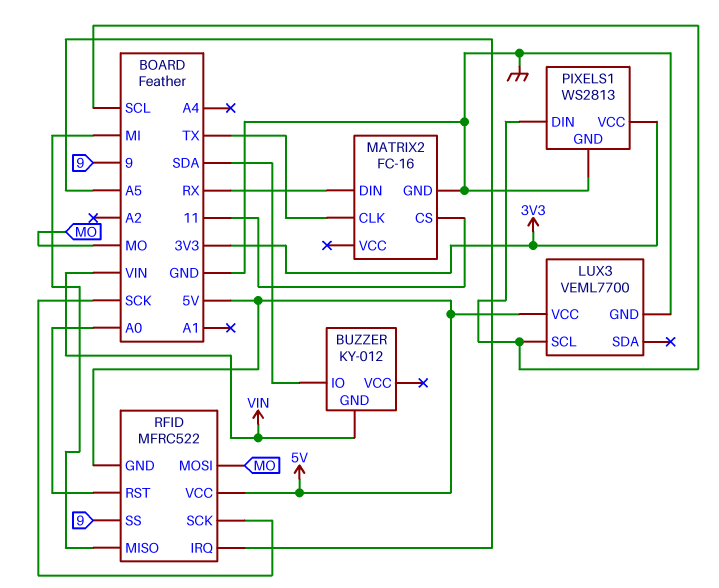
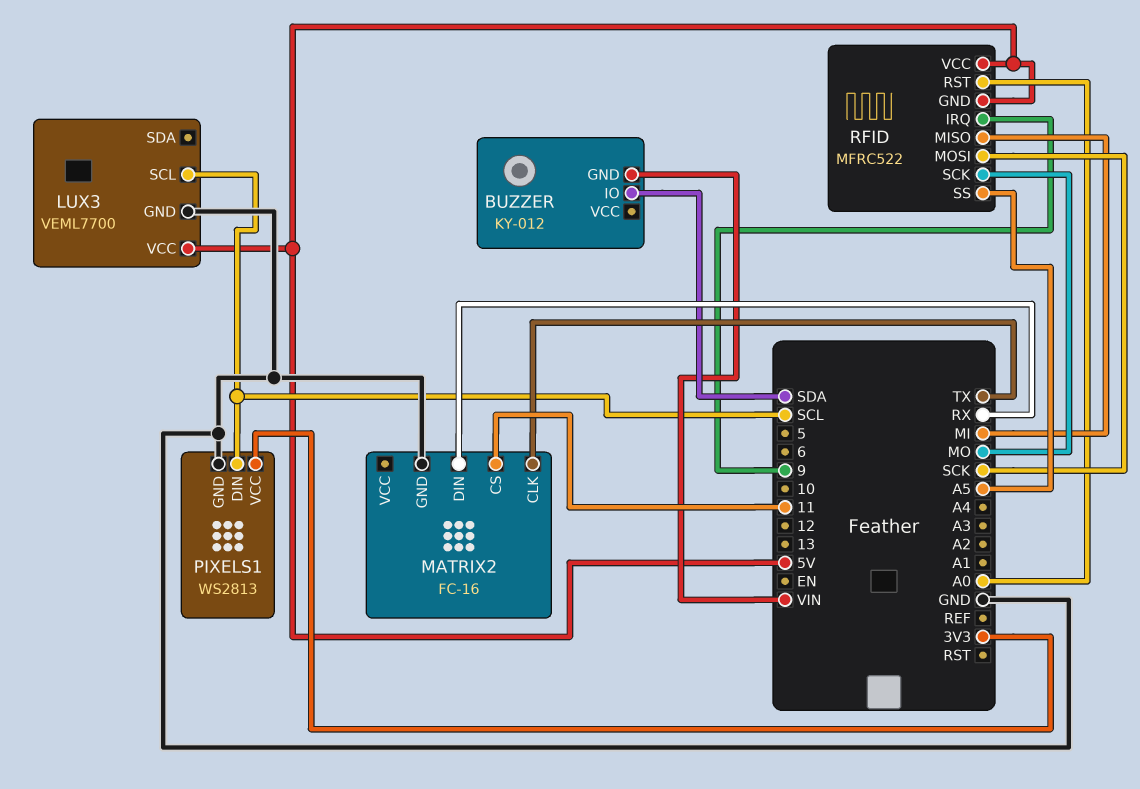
RFID pin IRQ: A5 -> 9
RFID pin MOSI: MO -> SCK
RFID pin SCK: SCK -> MO
RFID pin SS: 9 -> A5

